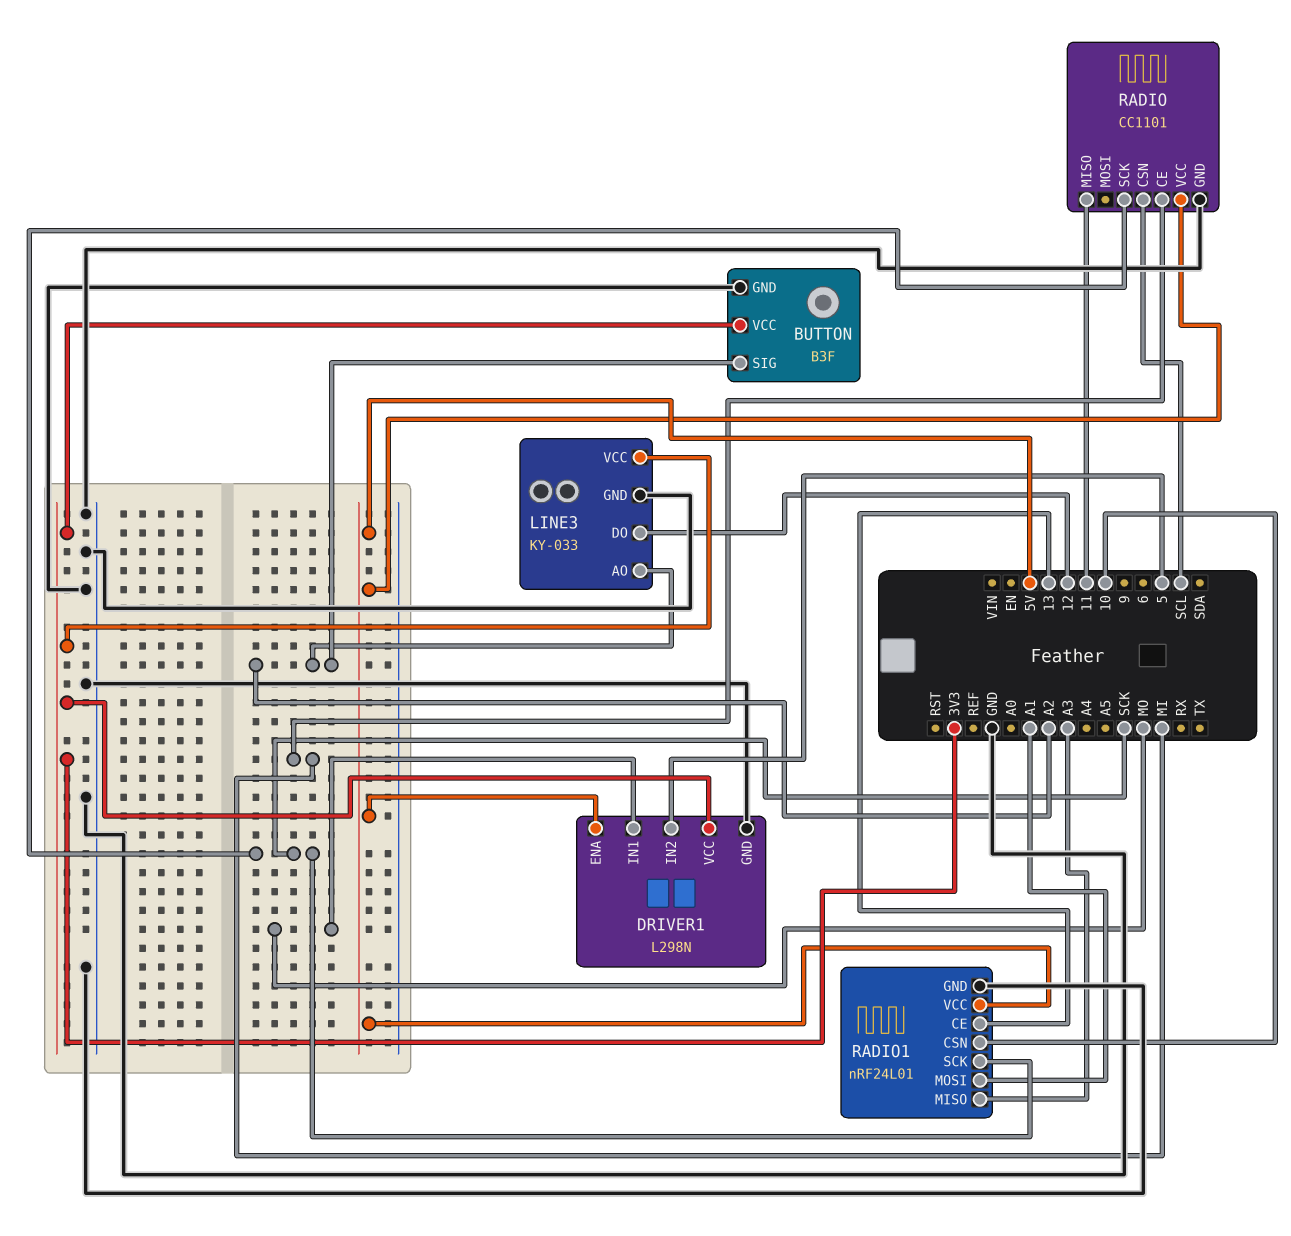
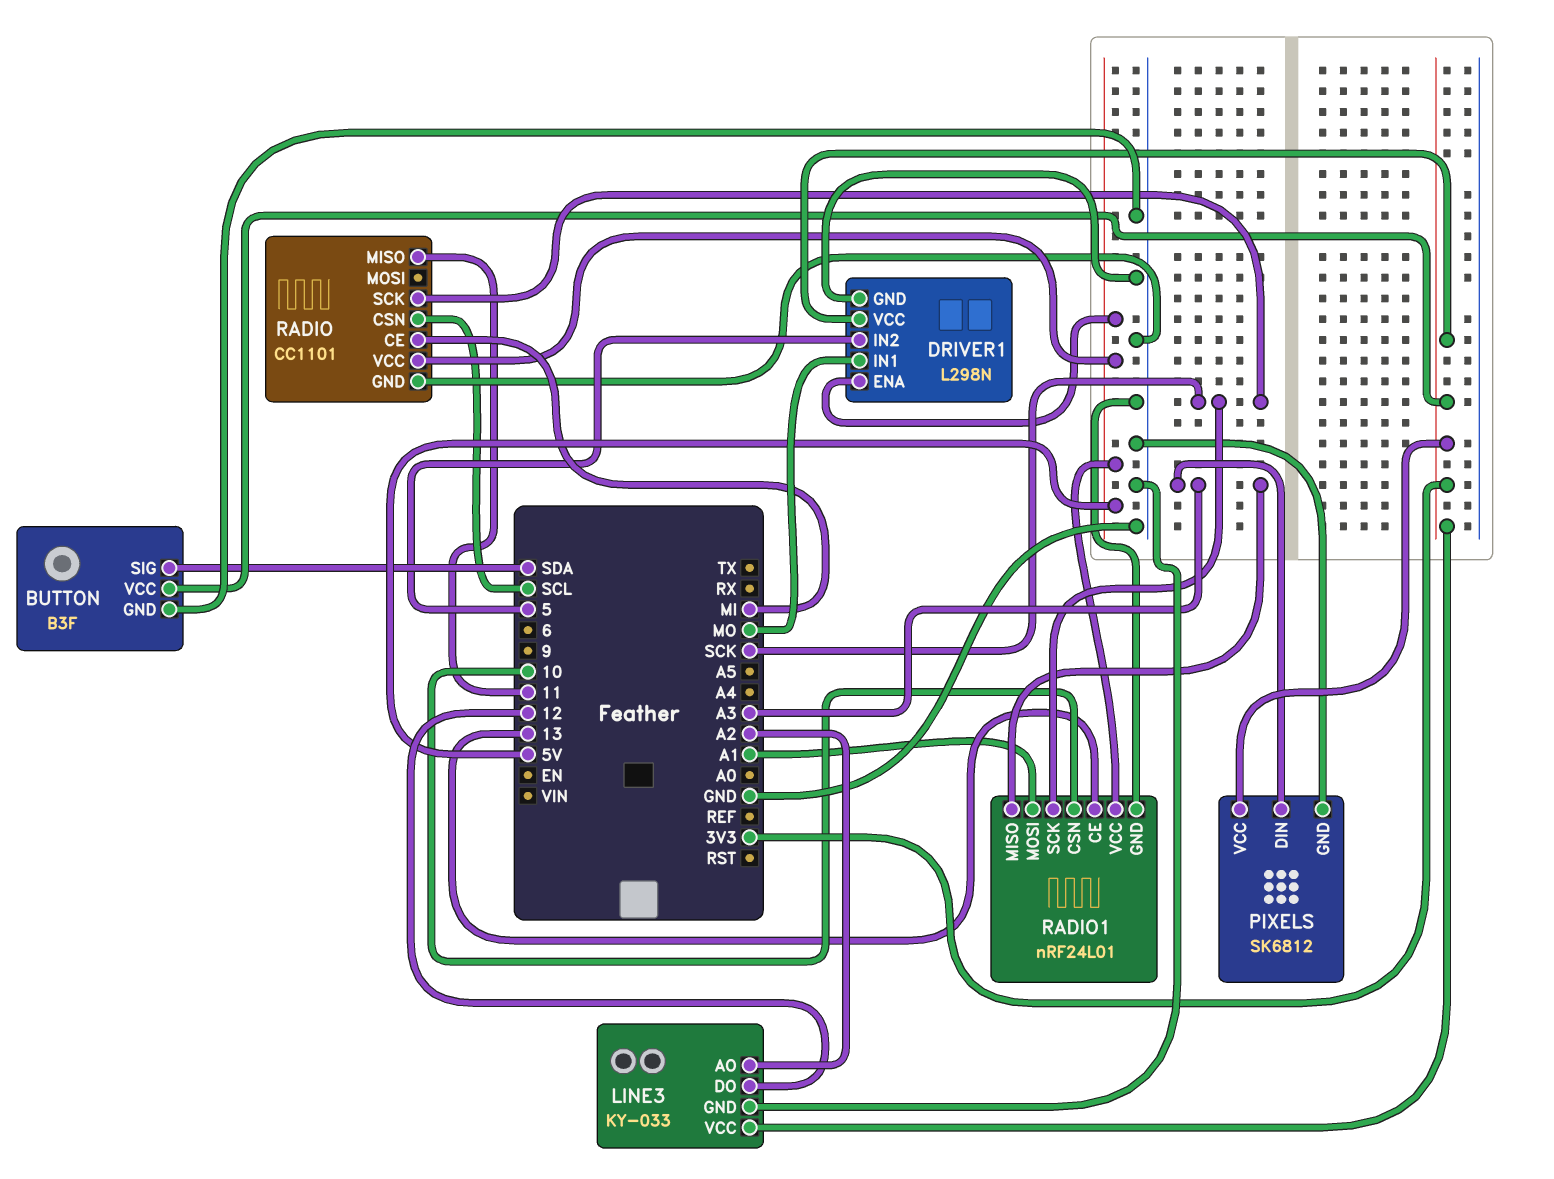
BUTTON pin SIG: A2 -> SDA
PIXELS: none -> SK6812
PIXELS pin DIN: none -> A3
PIXELS pin GND: none -> GND
PIXELS pin VCC: none -> 3V3

